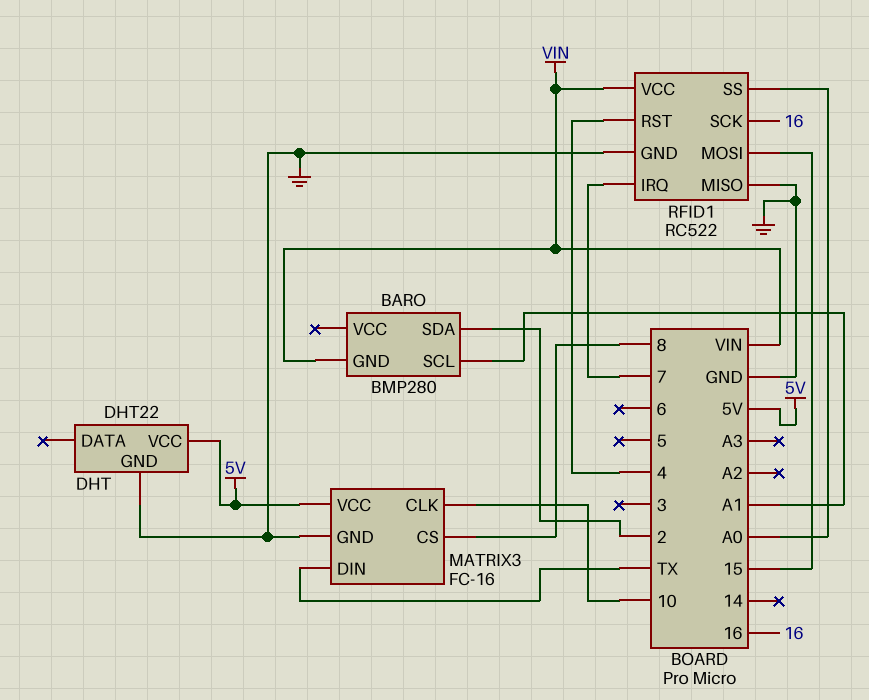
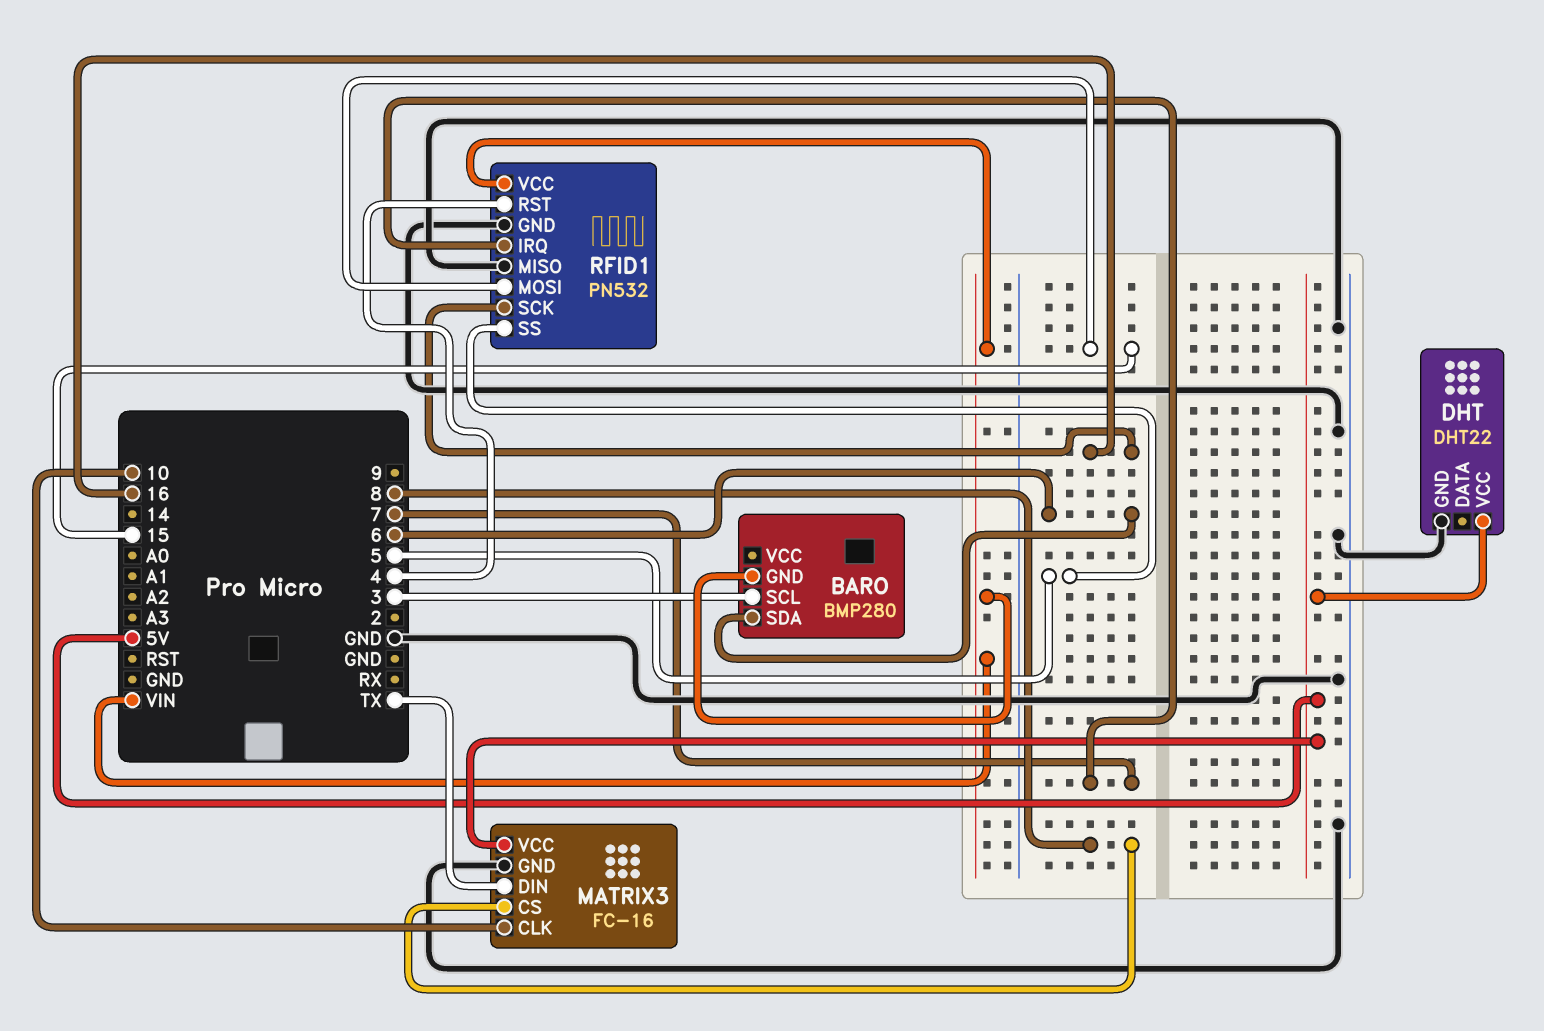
BARO pin SCL: A1 -> 3
BARO pin SDA: 2 -> 6
RFID1: RC522 -> PN532
RFID1 pin SS: A0 -> 5

